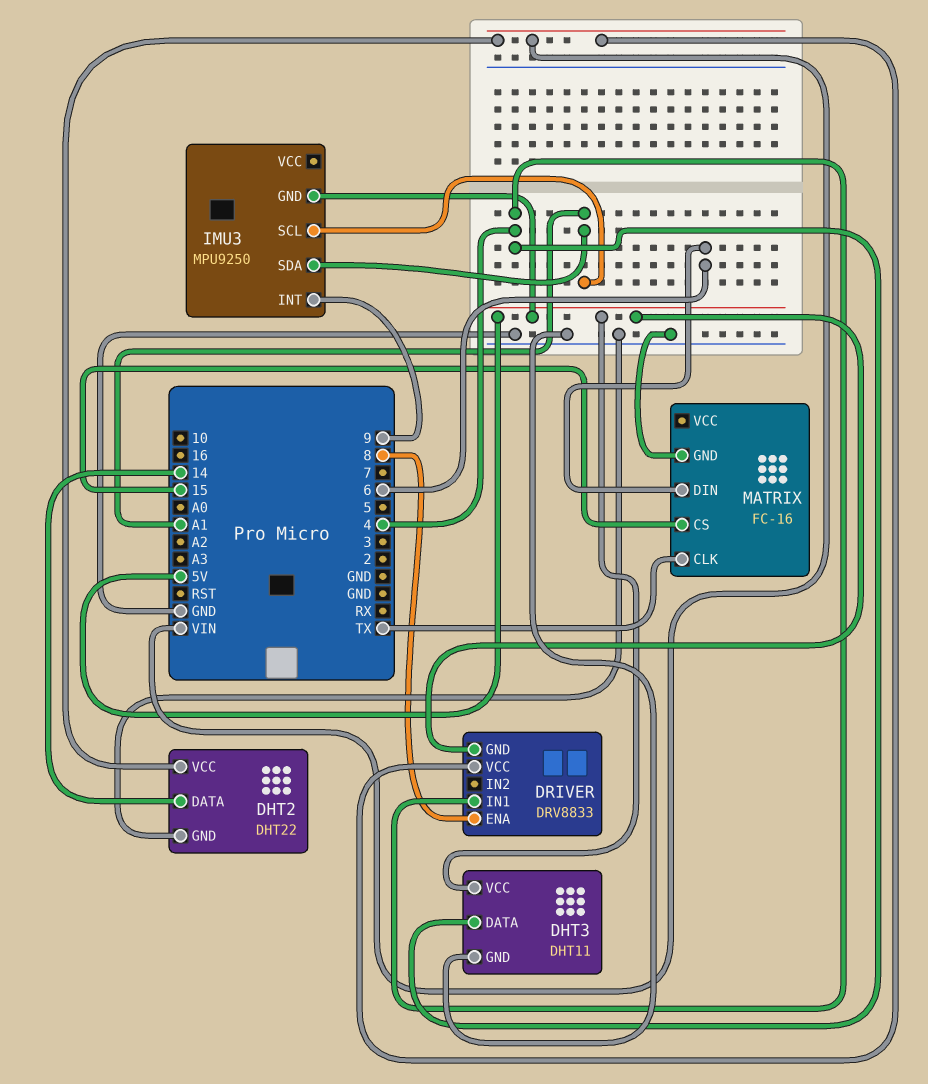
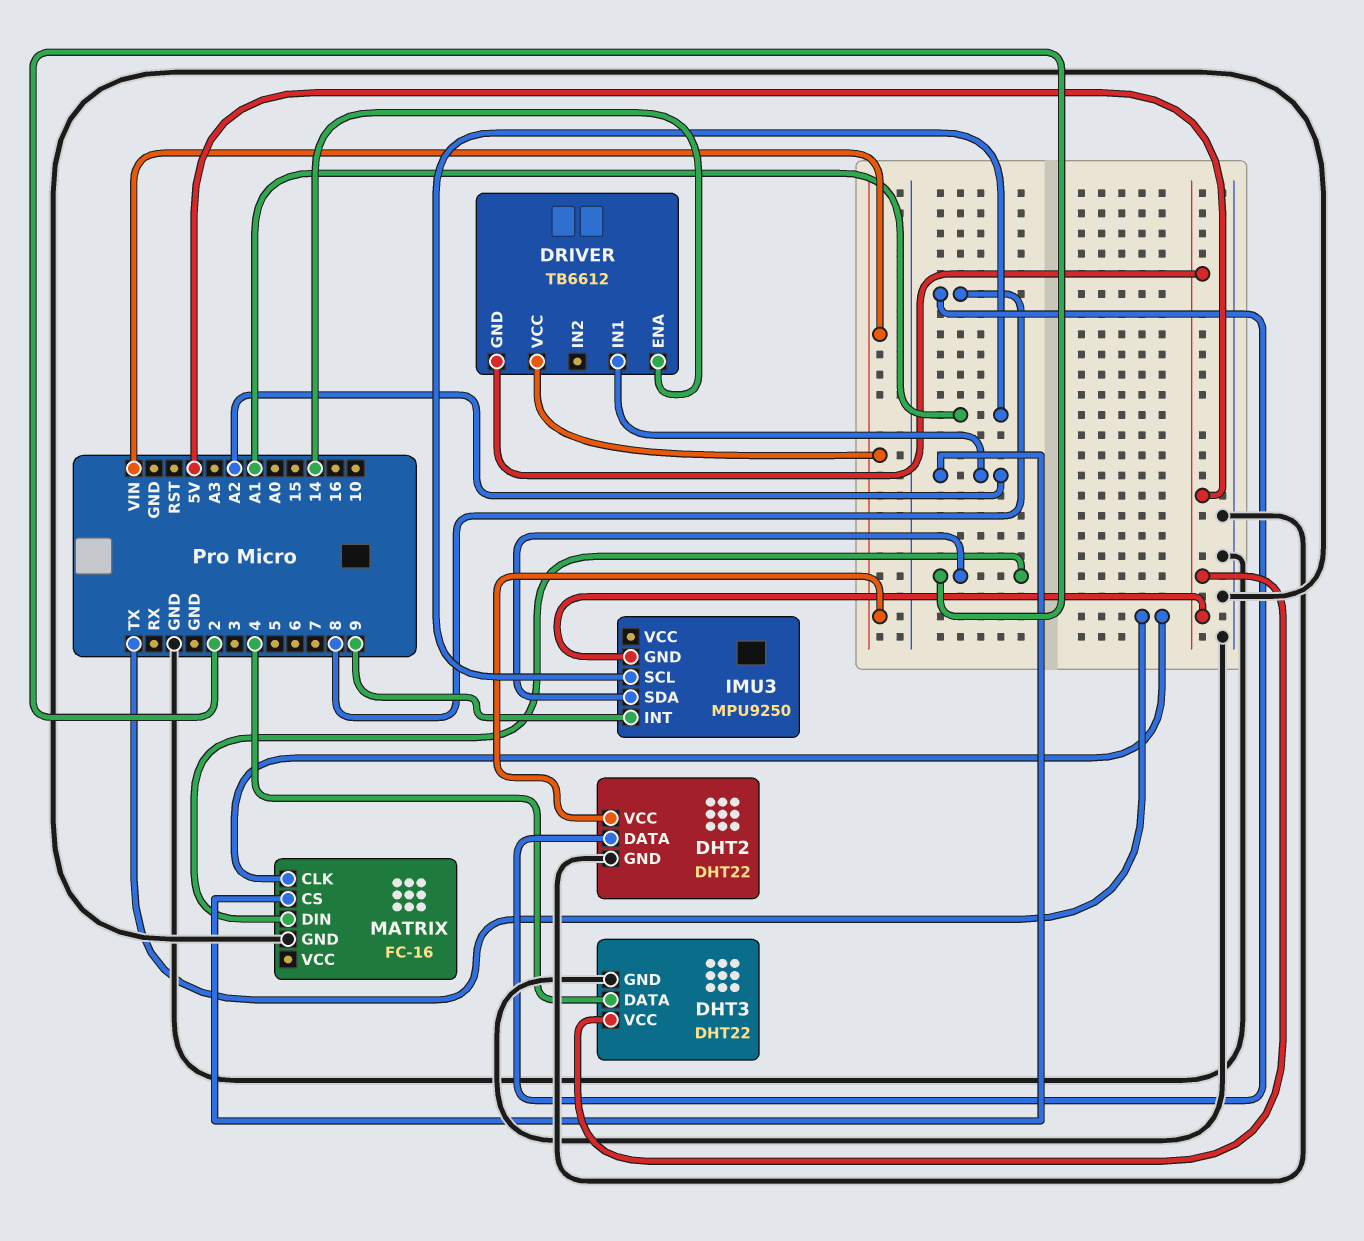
DHT2 pin DATA: 14 -> 8
DHT3: DHT11 -> DHT22
DRIVER: DRV8833 -> TB6612
DRIVER pin ENA: 8 -> 14
DRIVER pin IN1: 4 -> A2
IMU3 pin SDA: A1 -> 2
MATRIX pin CS: 15 -> A2
MATRIX pin DIN: 6 -> 2

